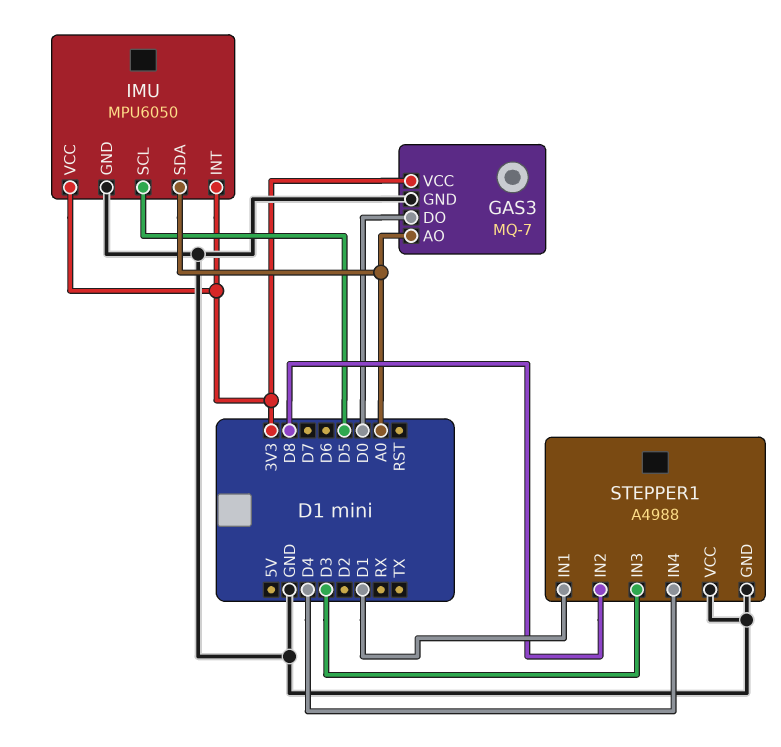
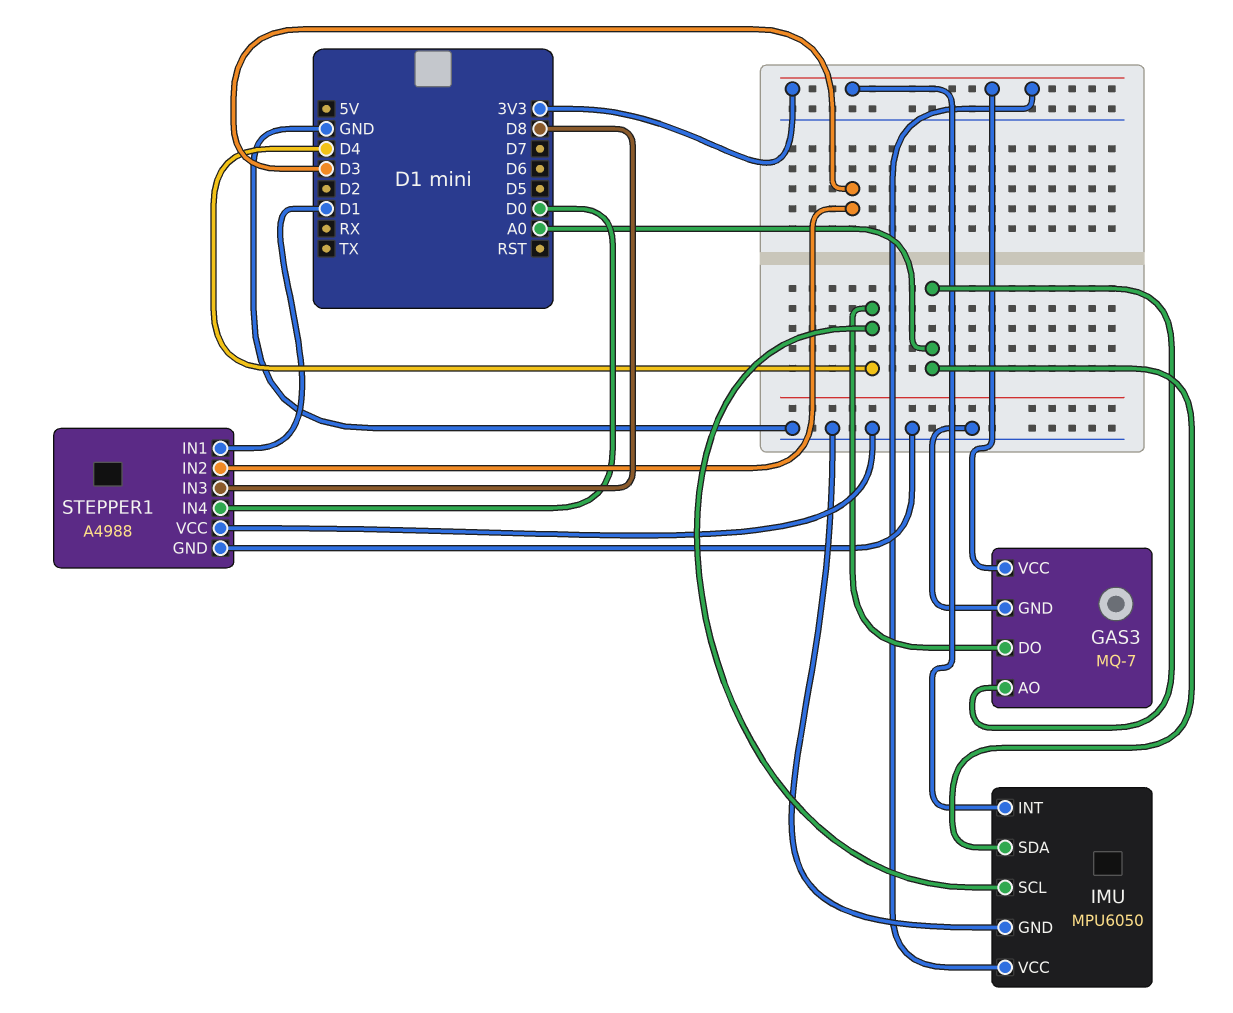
GAS3 pin DO: D0 -> D4
IMU pin SCL: D5 -> D4
STEPPER1 pin IN2: D8 -> D3
STEPPER1 pin IN3: D3 -> D8
STEPPER1 pin IN4: D4 -> D0

